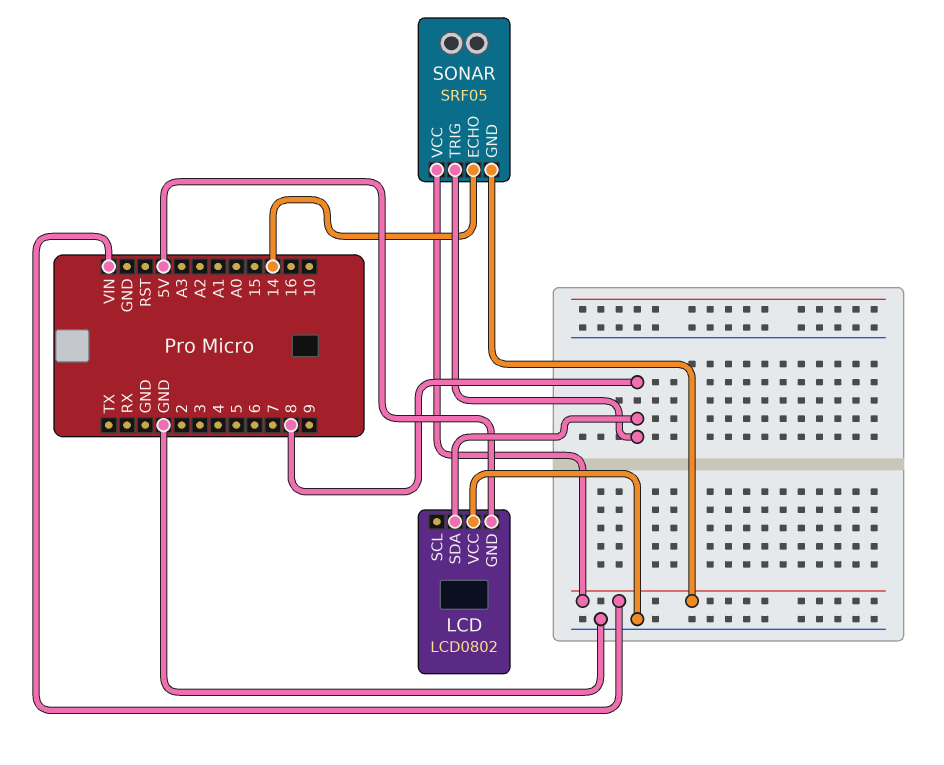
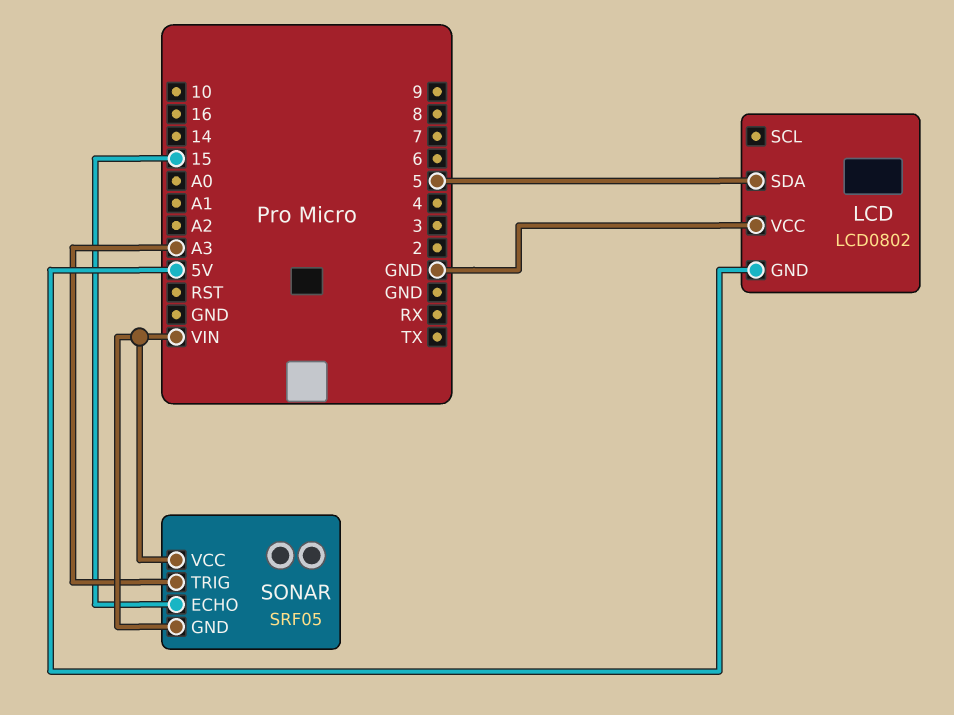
LCD pin SDA: 8 -> 5
SONAR pin ECHO: 14 -> 15
SONAR pin TRIG: 8 -> A3

